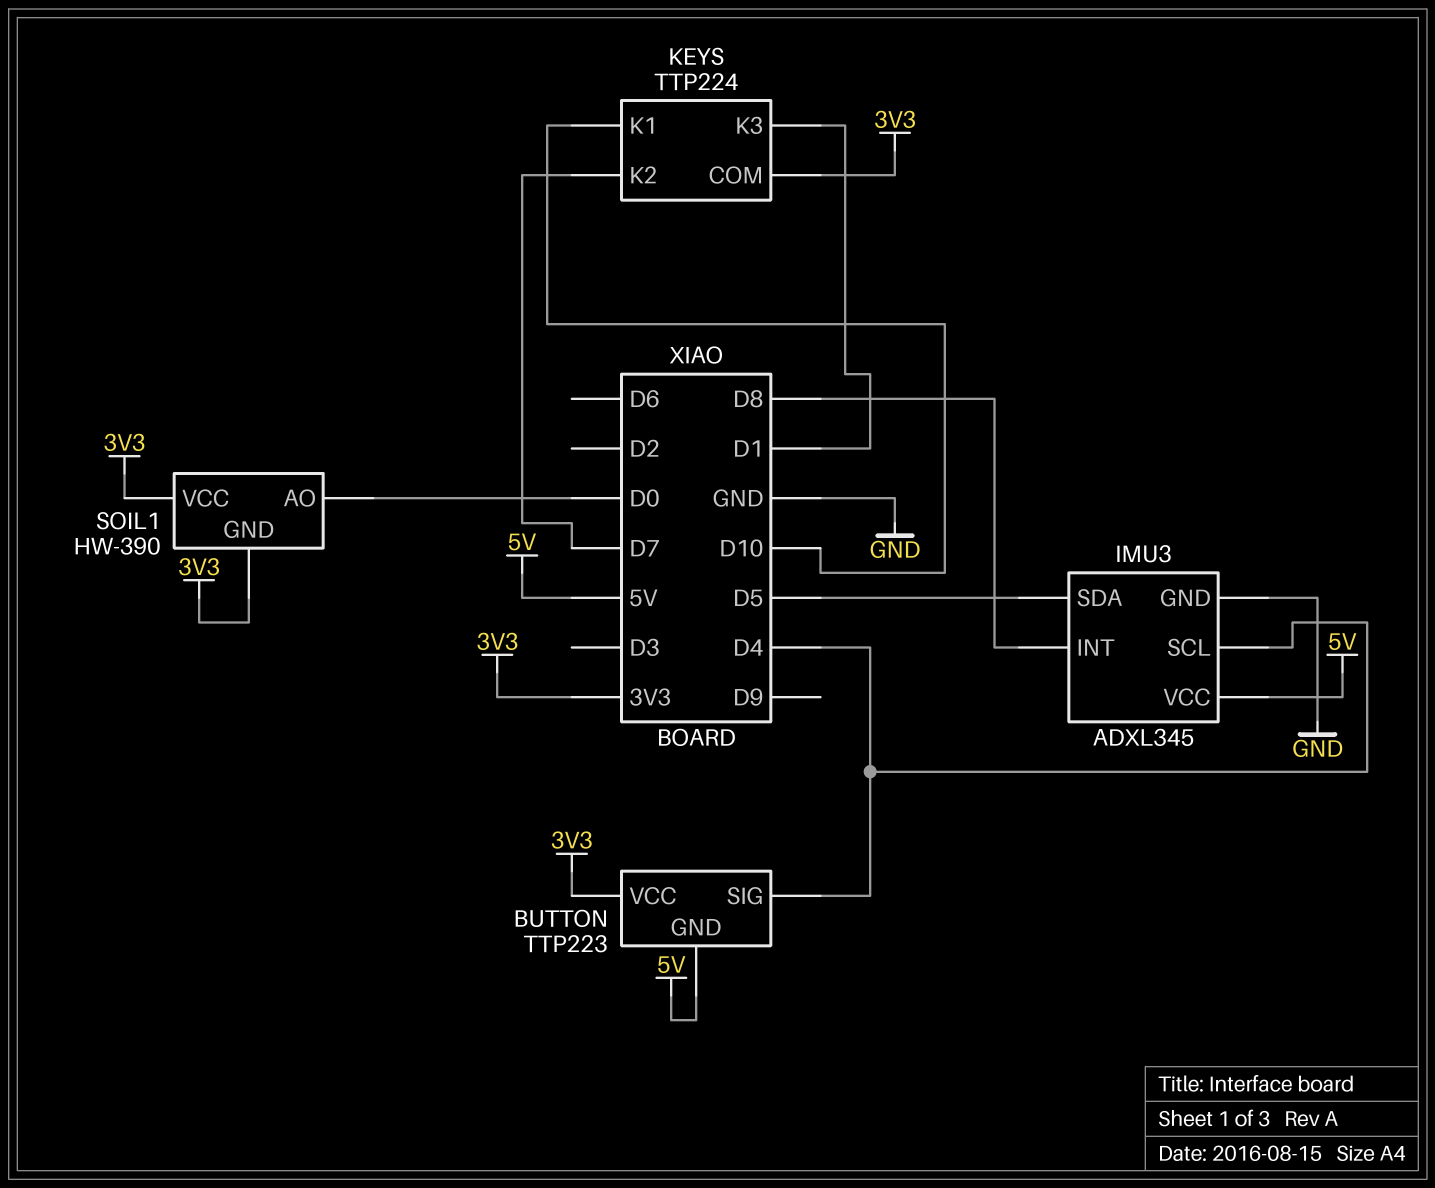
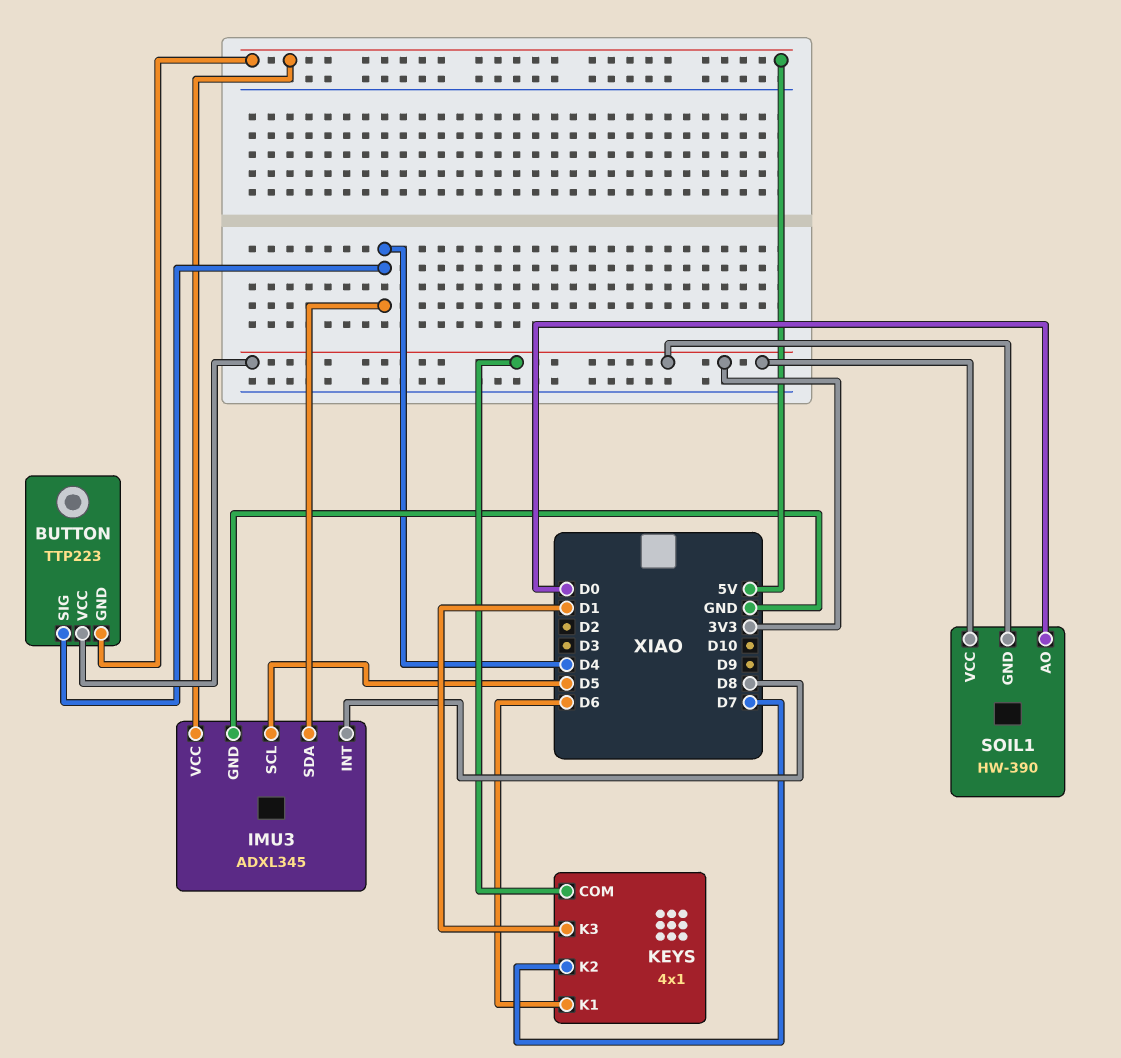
IMU3 pin SCL: D4 -> D5
IMU3 pin SDA: D5 -> D4
KEYS: TTP224 -> 4x1
KEYS pin K1: D10 -> D6

